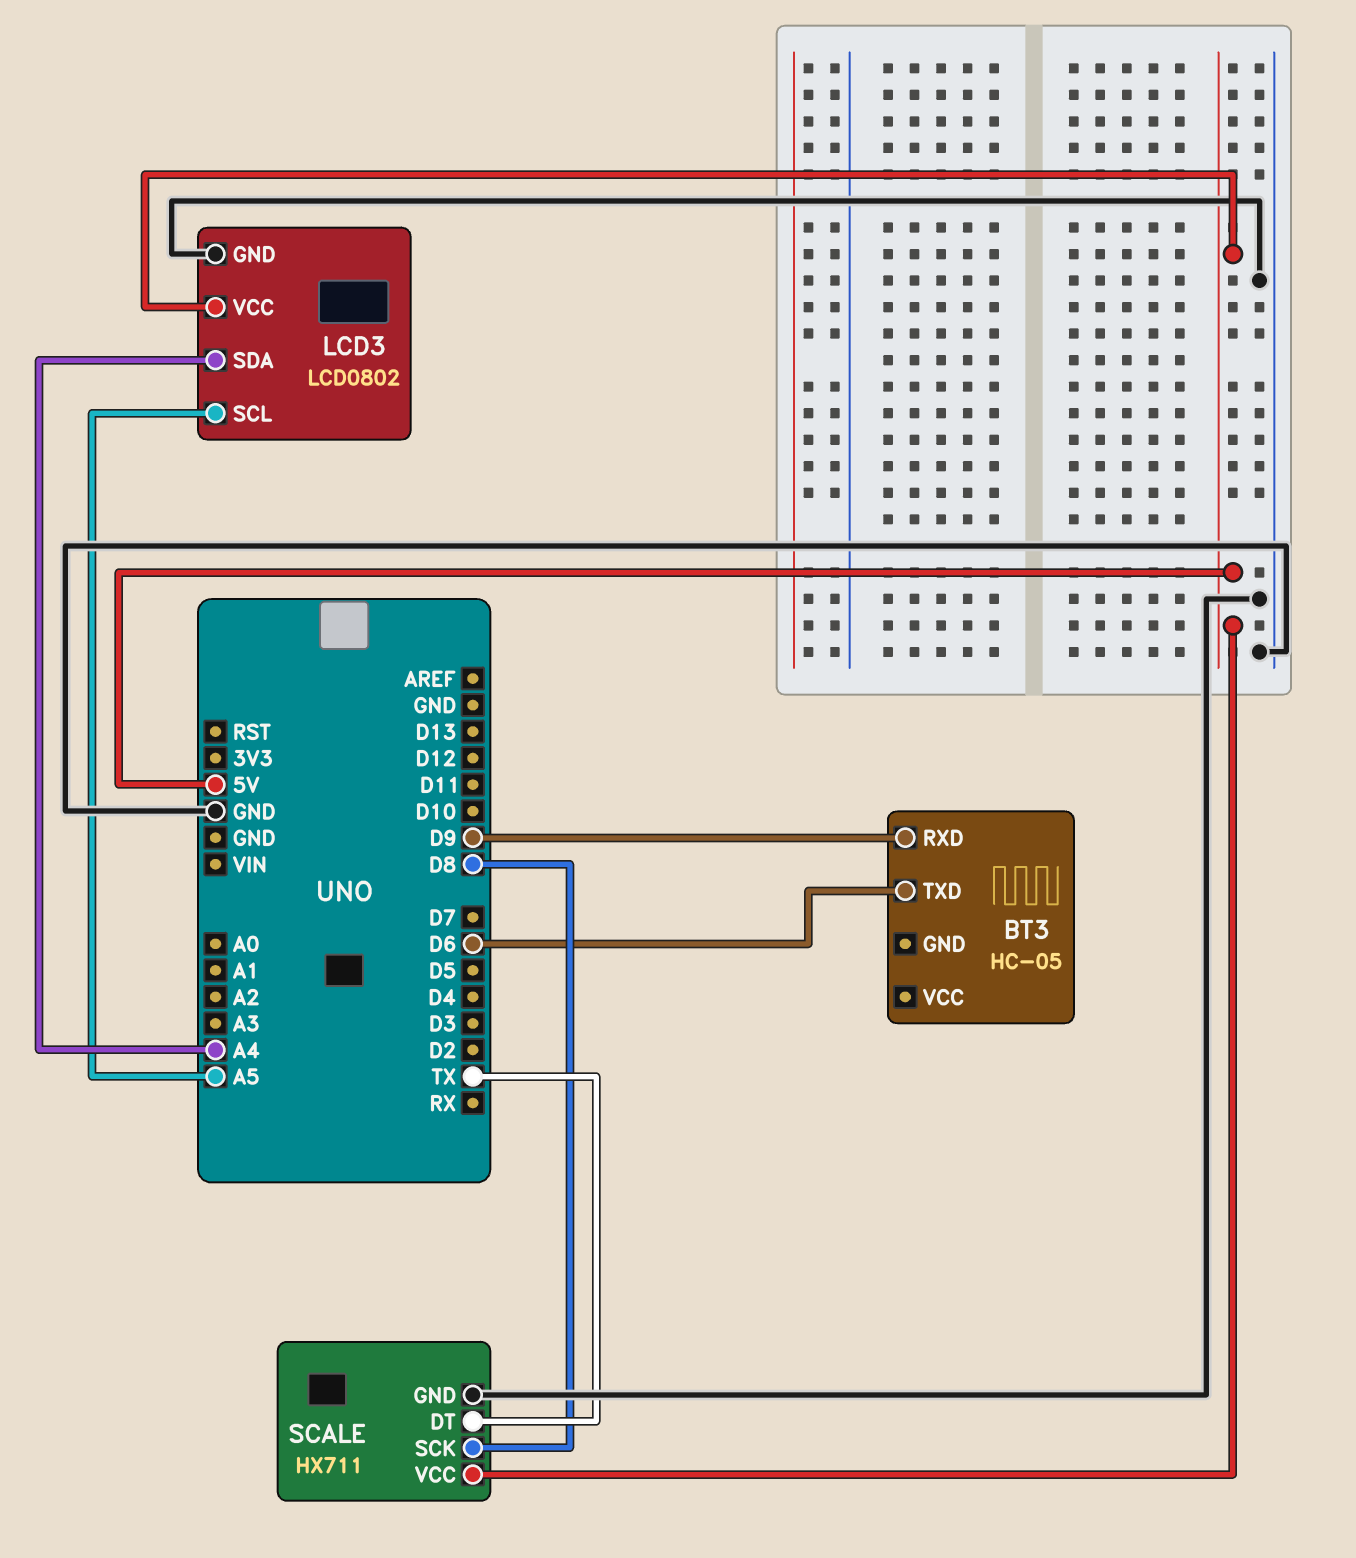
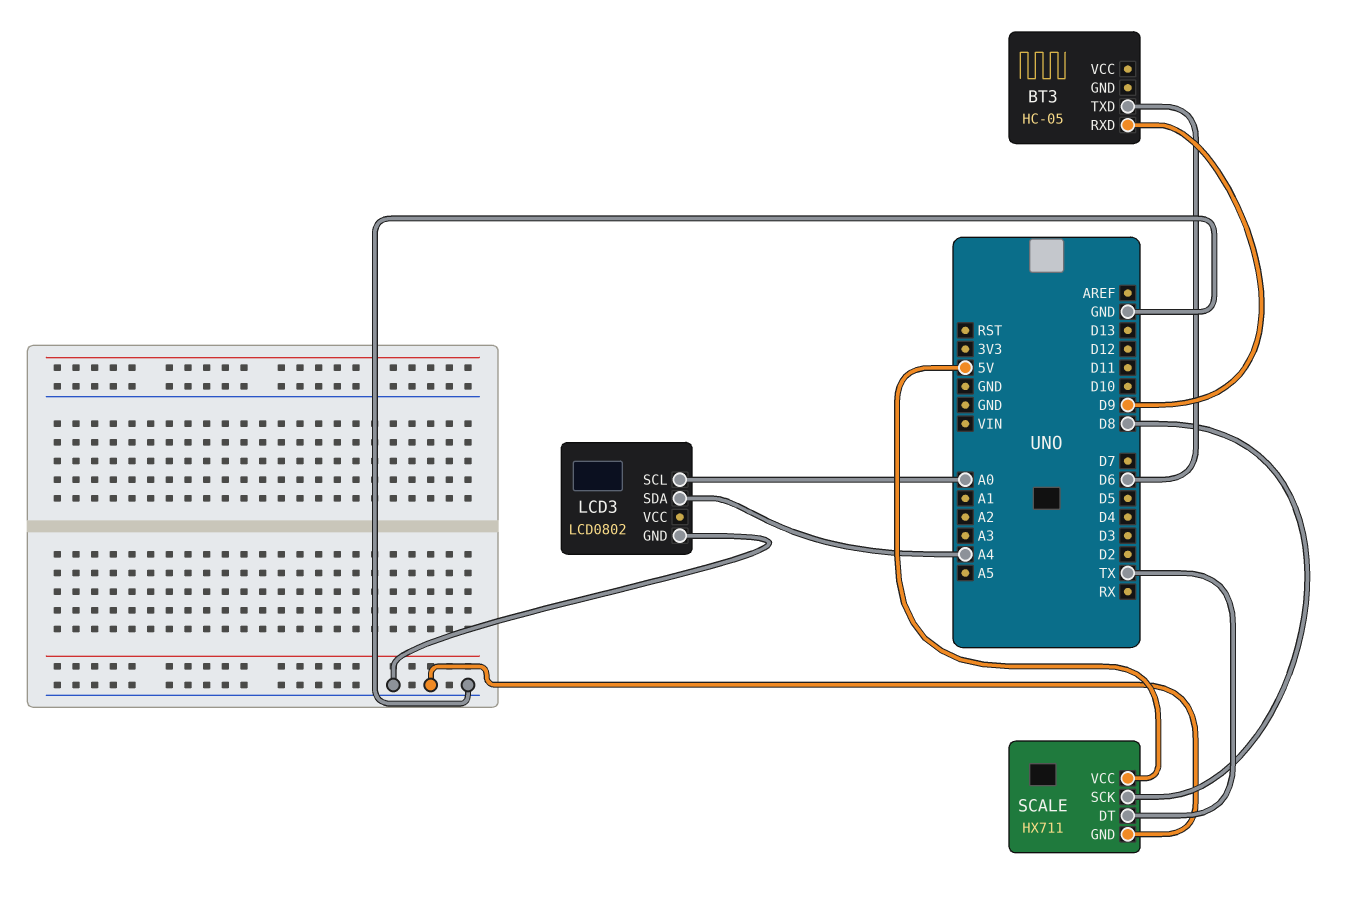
LCD3 pin SCL: A5 -> A0
LCD3 pin VCC: 5V -> none

